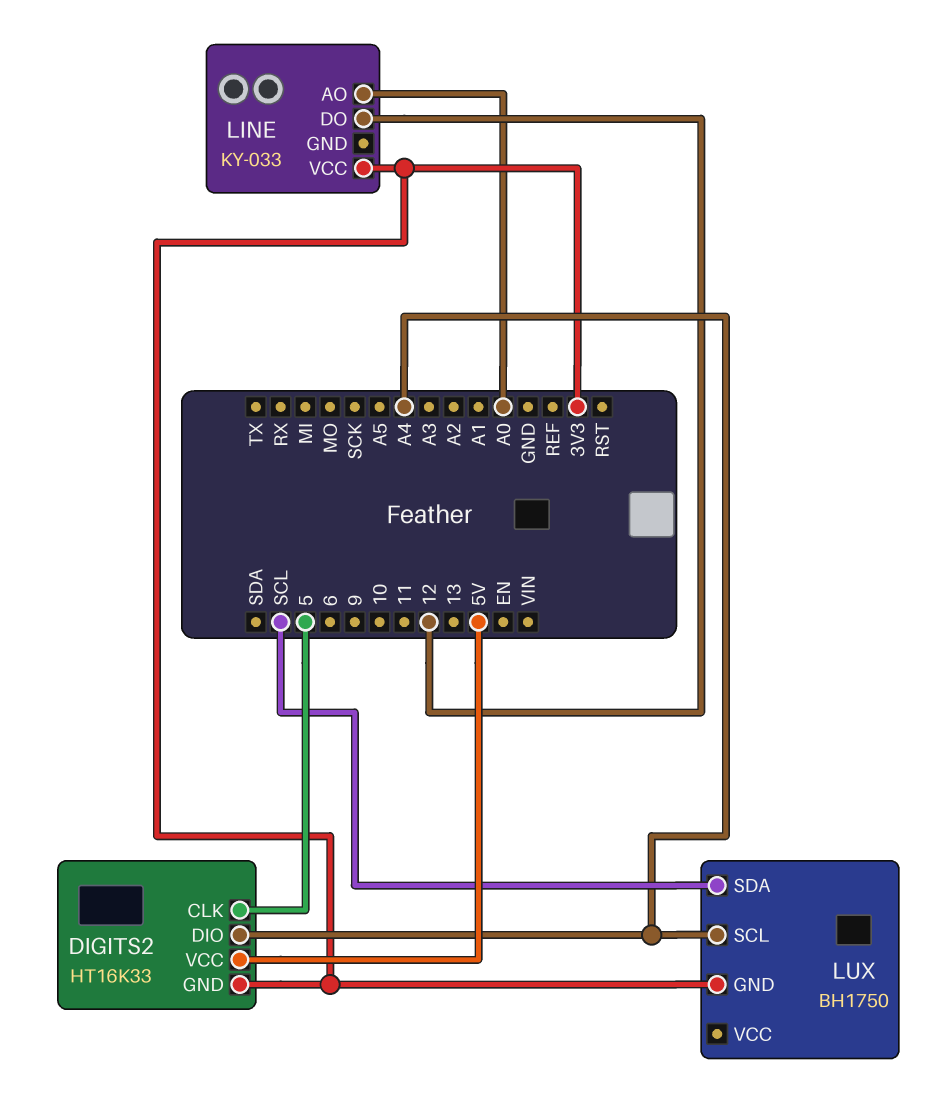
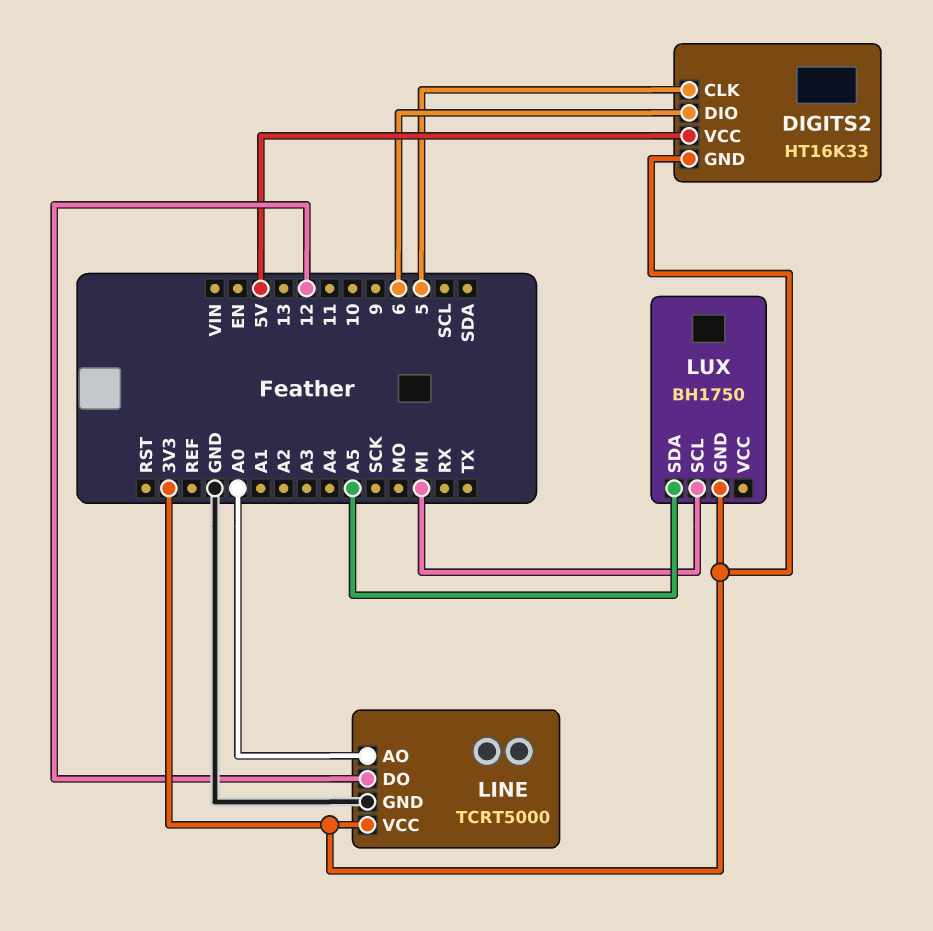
DIGITS2 pin DIO: A4 -> 6
LINE: KY-033 -> TCRT5000
LINE pin GND: none -> GND
LUX pin SCL: A4 -> MI
LUX pin SDA: SCL -> A5

